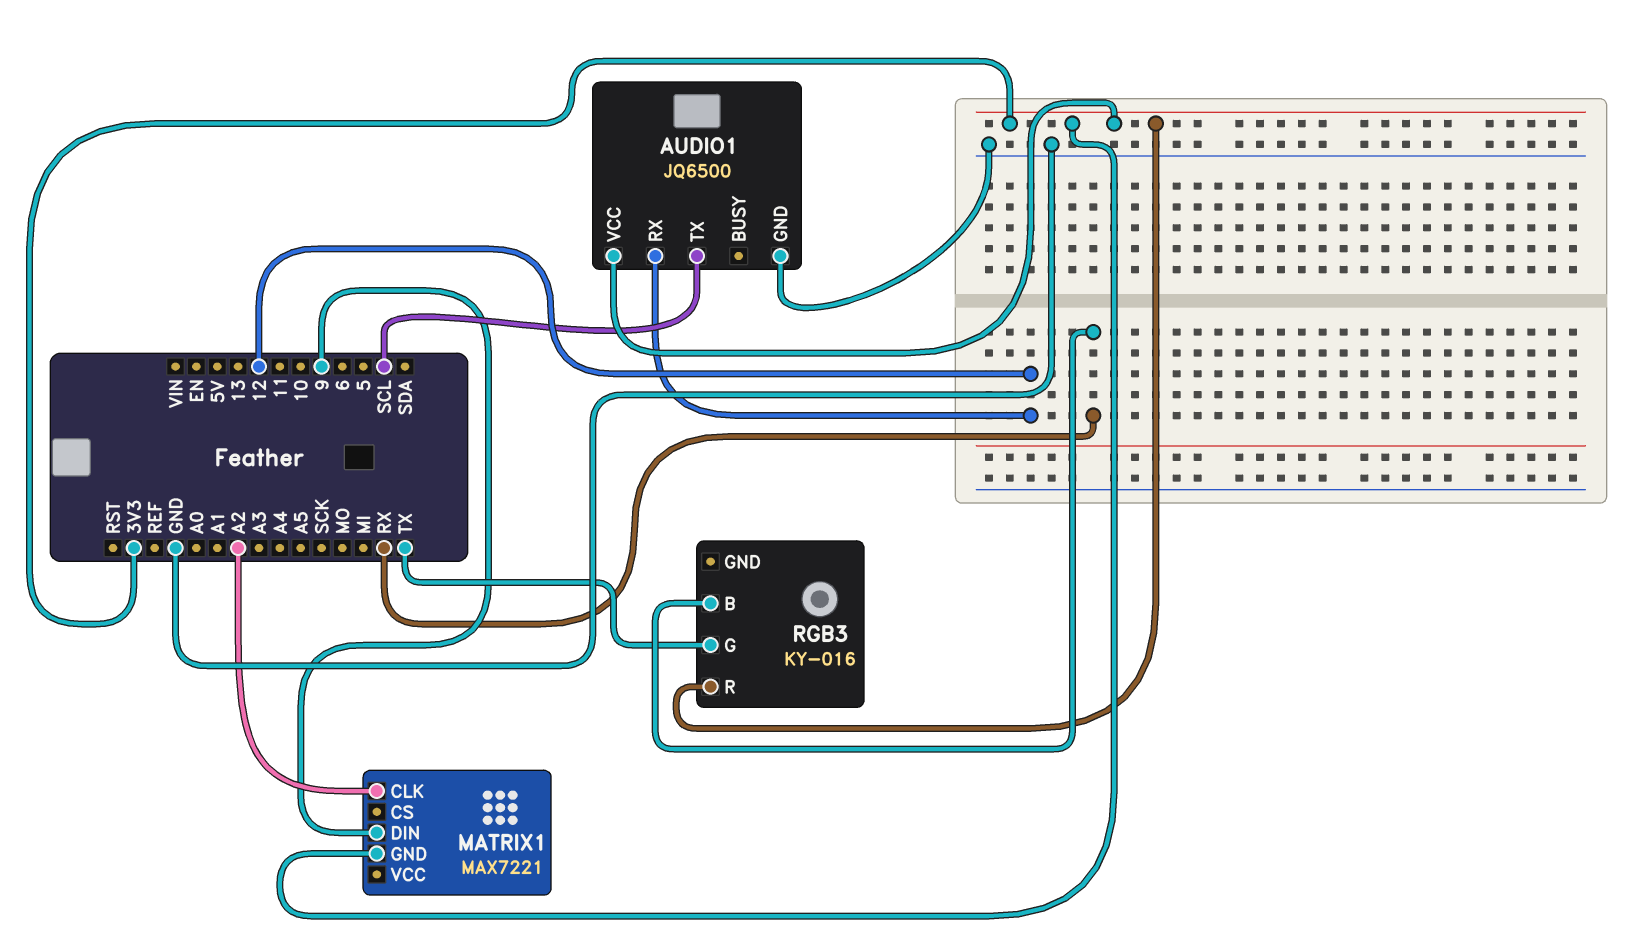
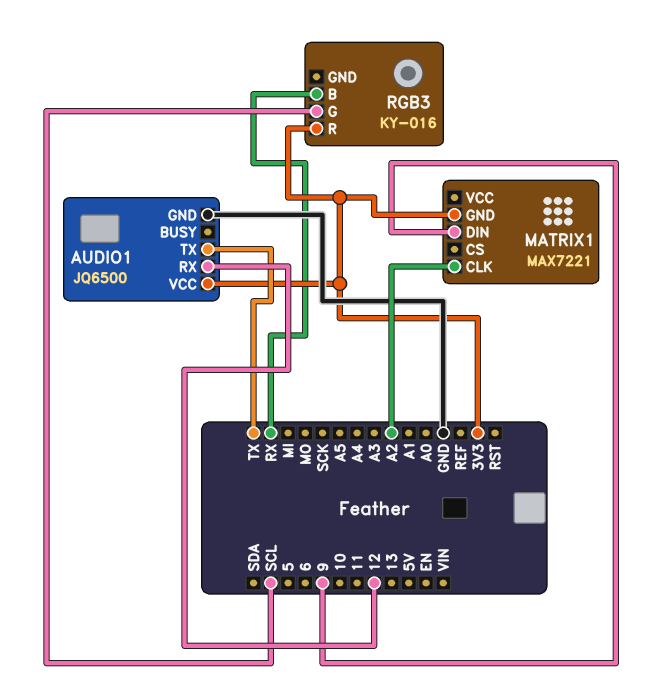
AUDIO1 pin TX: SCL -> TX
RGB3 pin G: TX -> SCL

